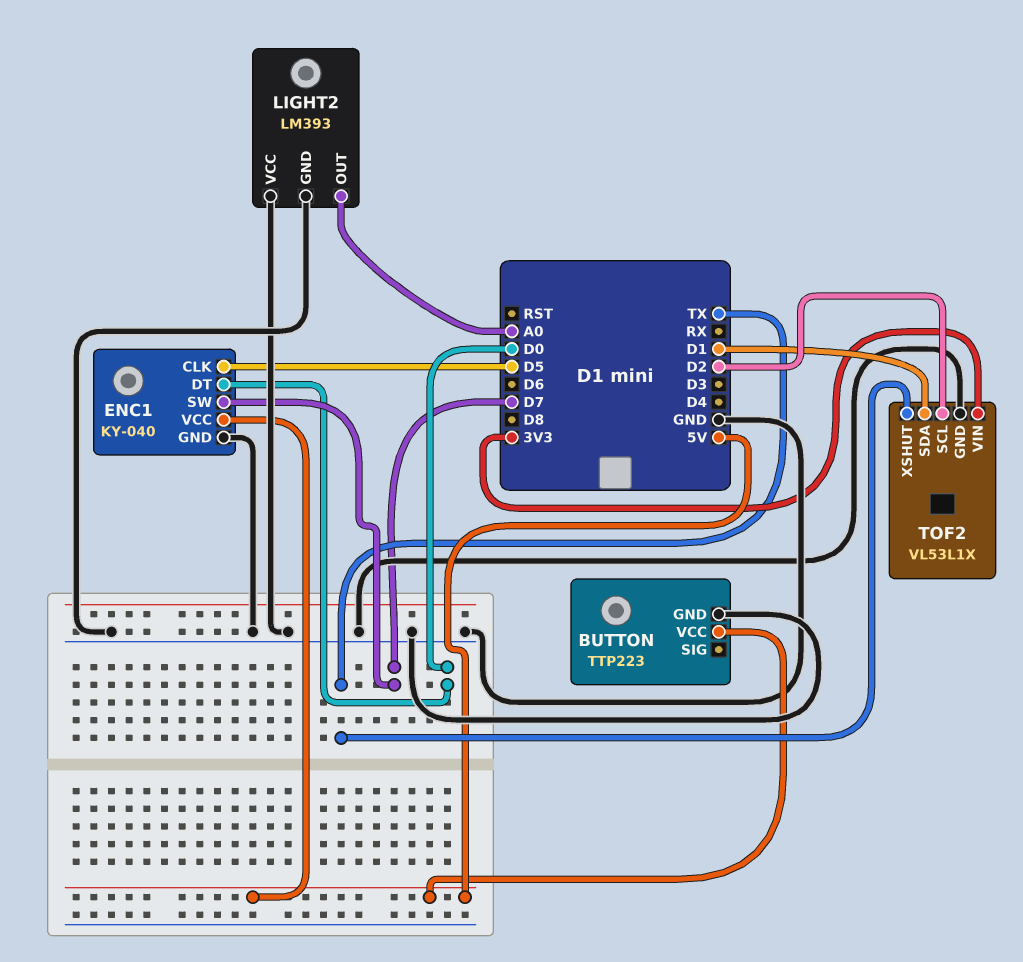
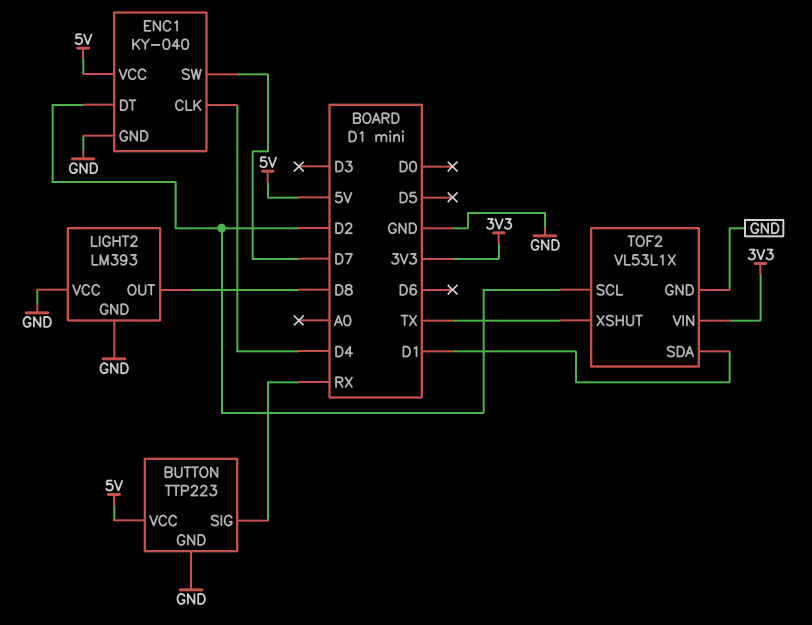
BUTTON pin SIG: none -> RX
ENC1 pin CLK: D5 -> D4
ENC1 pin DT: D0 -> D2
LIGHT2 pin OUT: A0 -> D8

